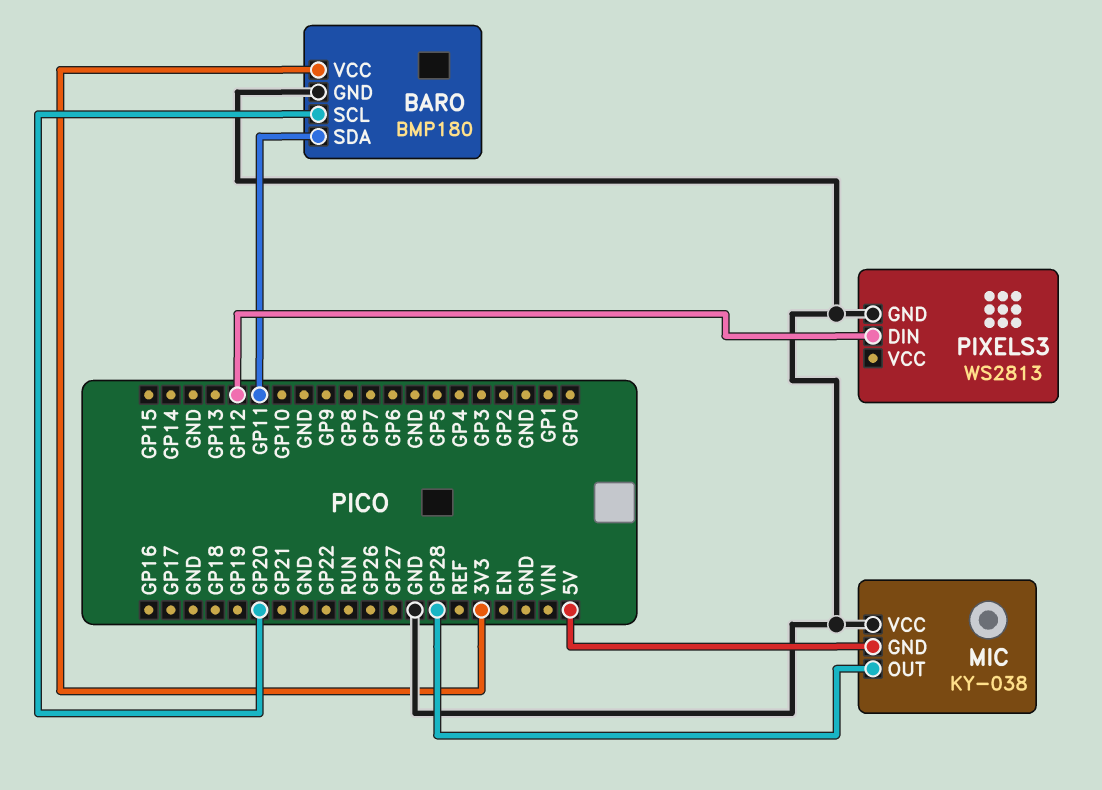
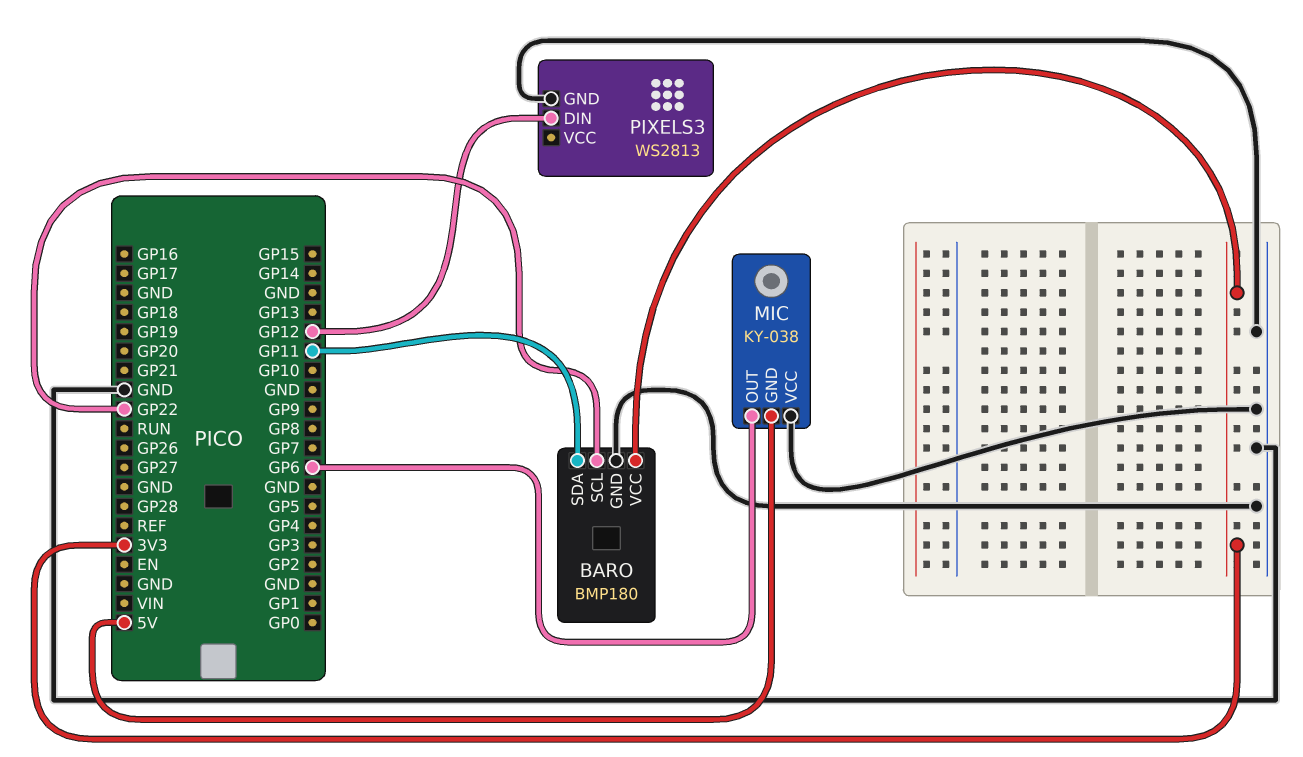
BARO pin SCL: GP20 -> GP22
MIC pin OUT: GP28 -> GP6

